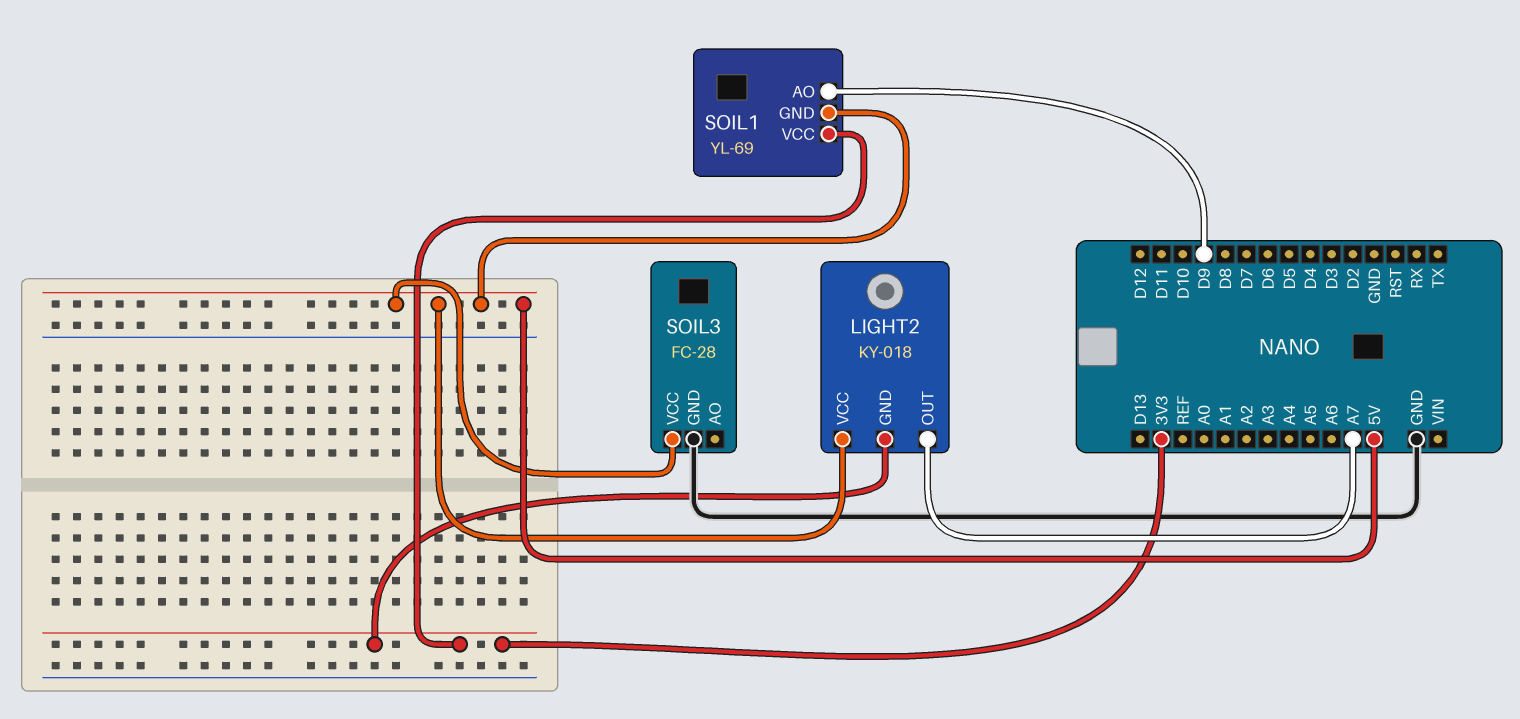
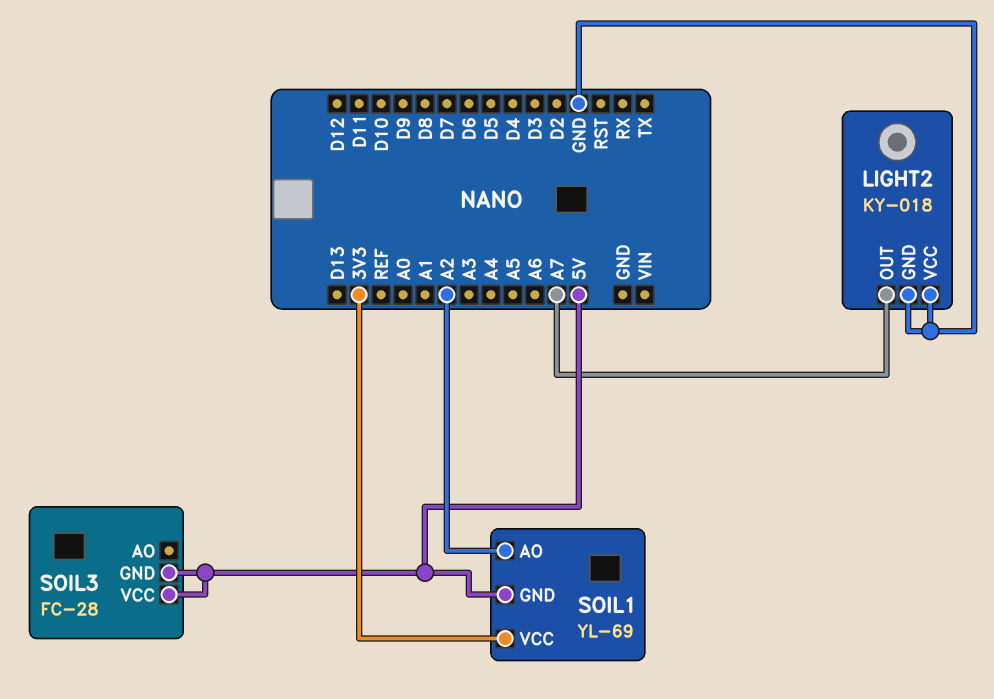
LIGHT2 pin GND: 3V3 -> GND
LIGHT2 pin VCC: 5V -> GND
SOIL1 pin AO: D9 -> A2
SOIL3 pin GND: GND -> 5V

